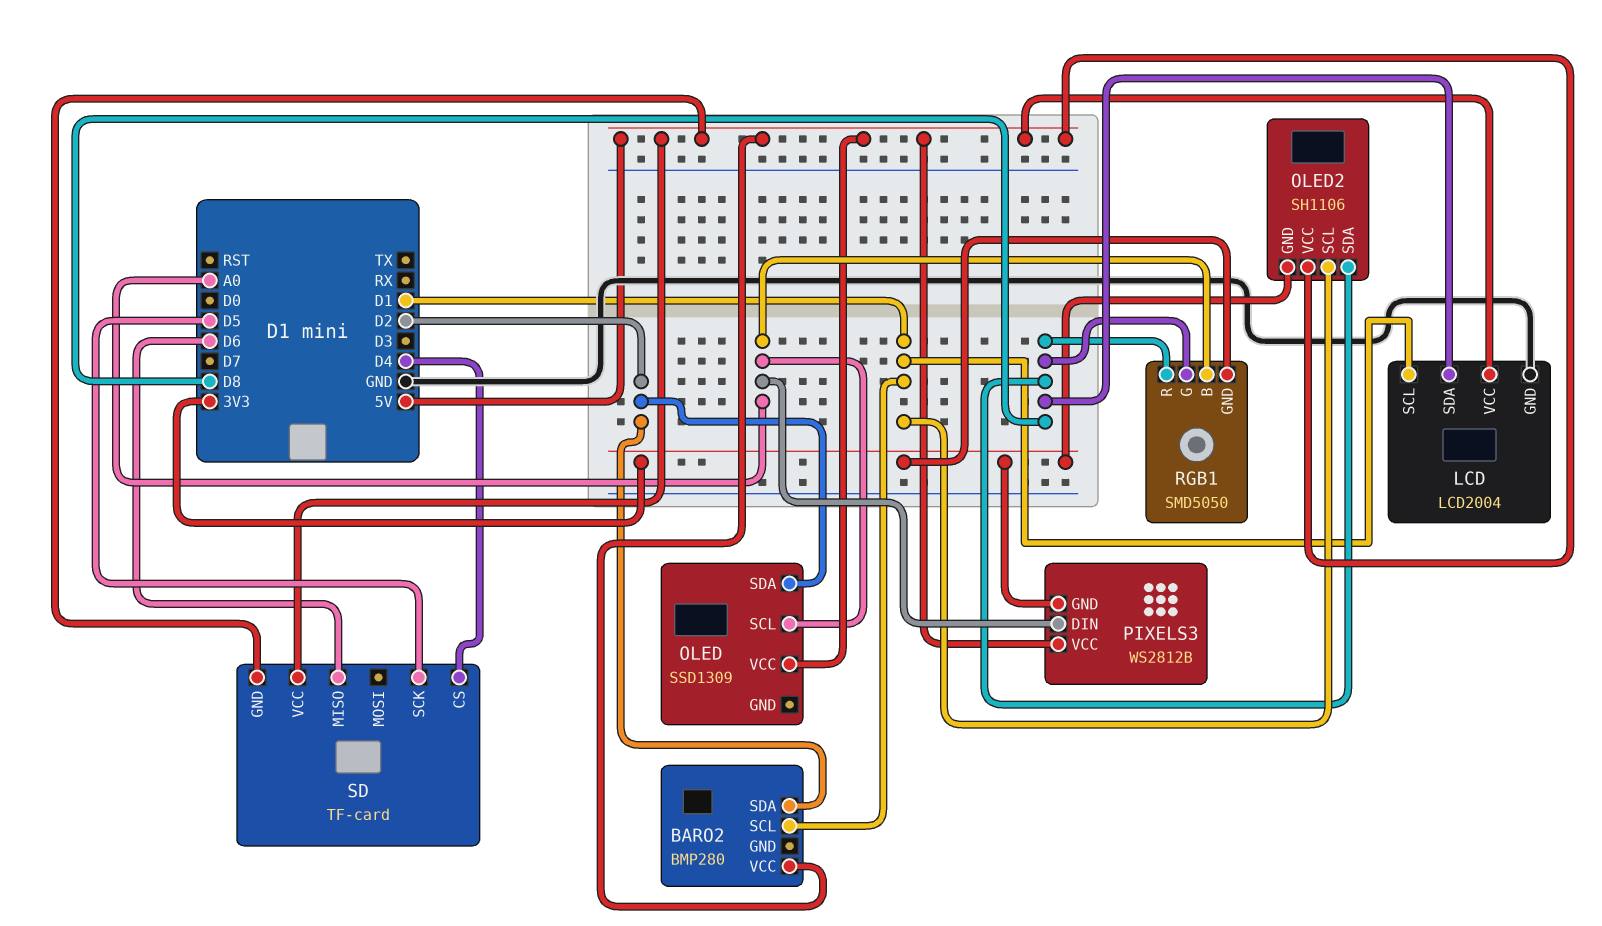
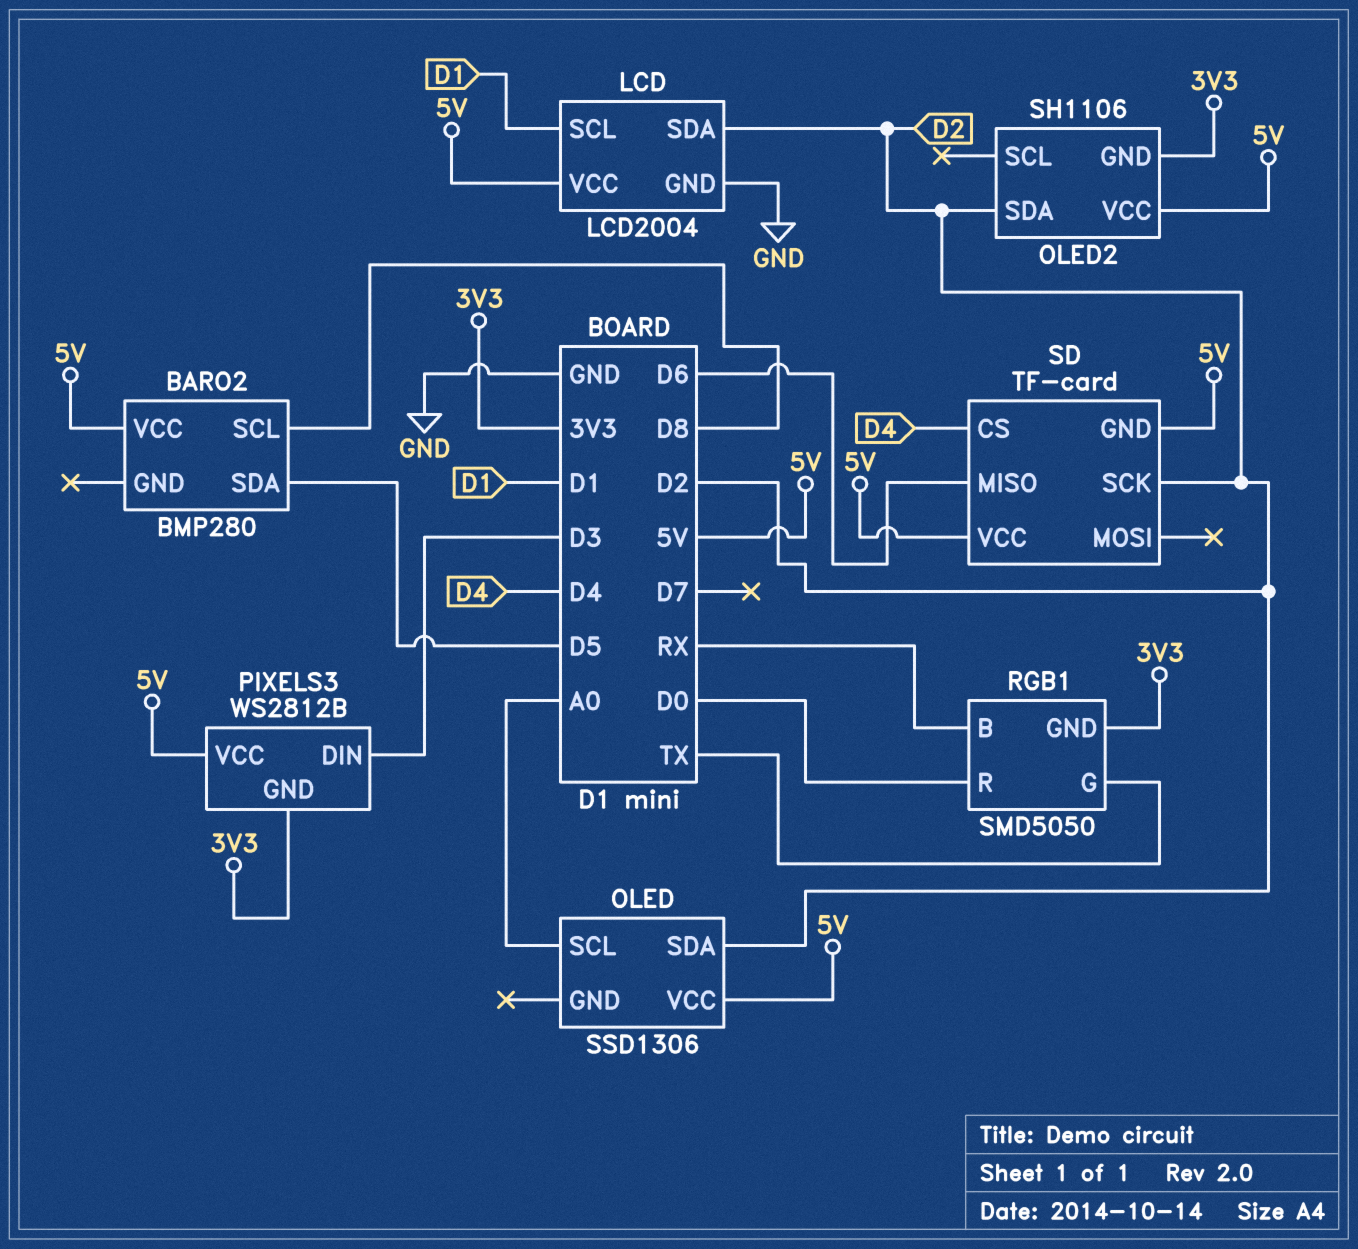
BARO2 pin SCL: D1 -> D8
BARO2 pin SDA: D2 -> D5
LCD pin SDA: D8 -> D2
OLED: SSD1309 -> SSD1306
OLED2 pin SCL: D1 -> none
OLED2 pin SDA: D8 -> D2
PIXELS3 pin DIN: A0 -> D3
RGB1 pin B: A0 -> RX
RGB1 pin G: D8 -> TX
RGB1 pin R: D8 -> D0
SD pin SCK: D5 -> D2

